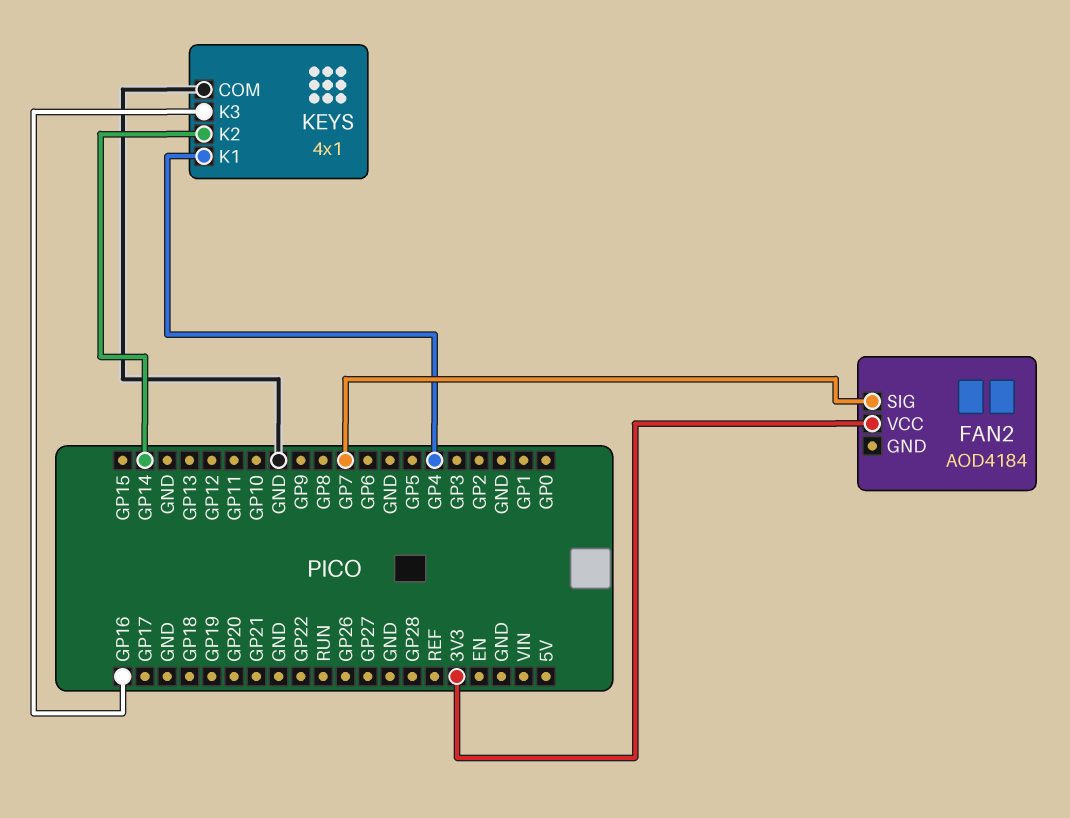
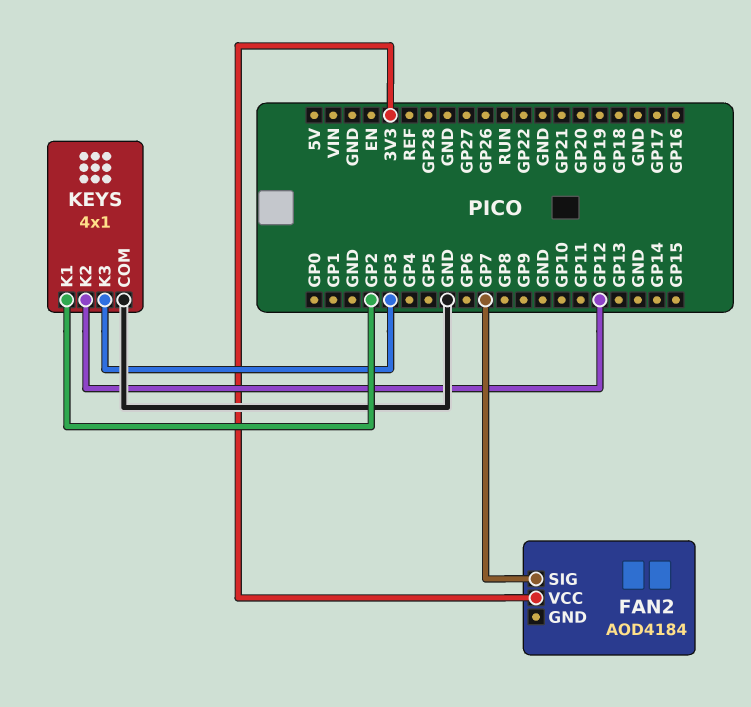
KEYS pin K1: GP4 -> GP2
KEYS pin K2: GP14 -> GP12
KEYS pin K3: GP16 -> GP3

